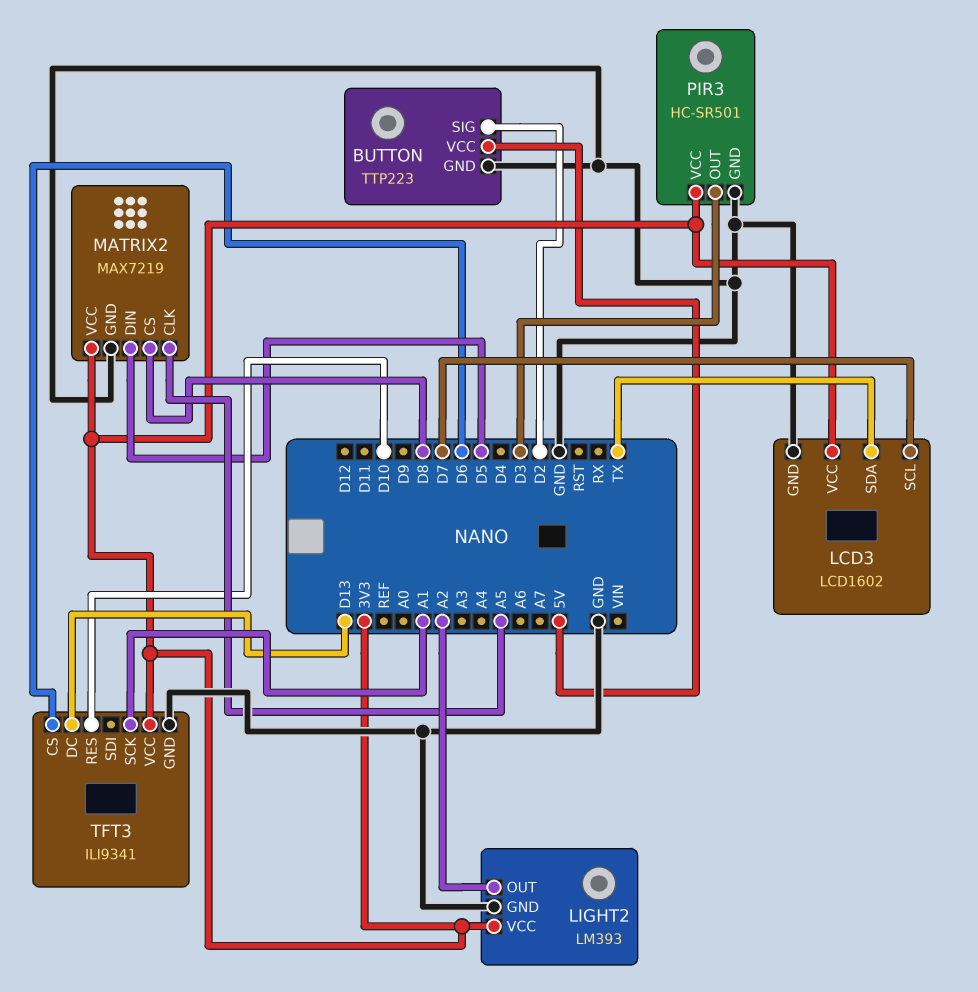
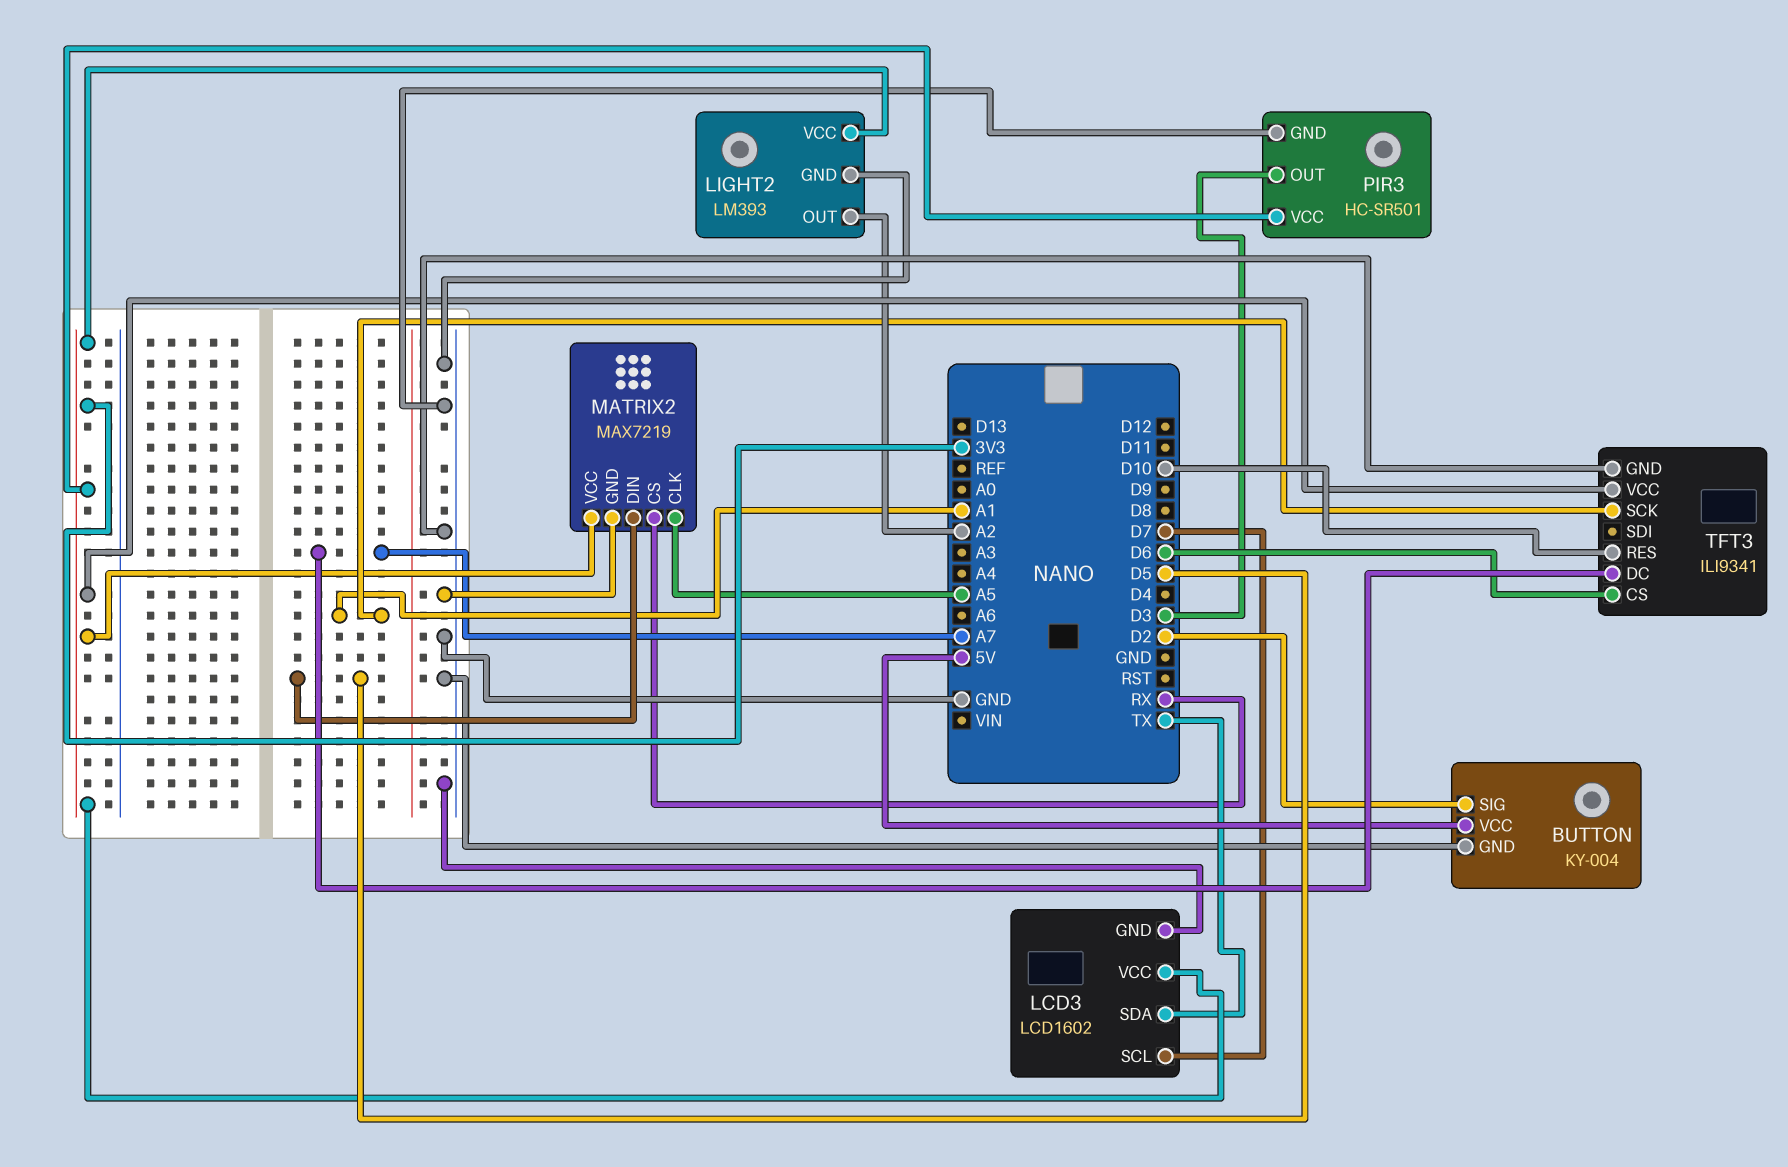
BUTTON: TTP223 -> KY-004
MATRIX2 pin CS: D8 -> RX
TFT3 pin DC: D13 -> A7

